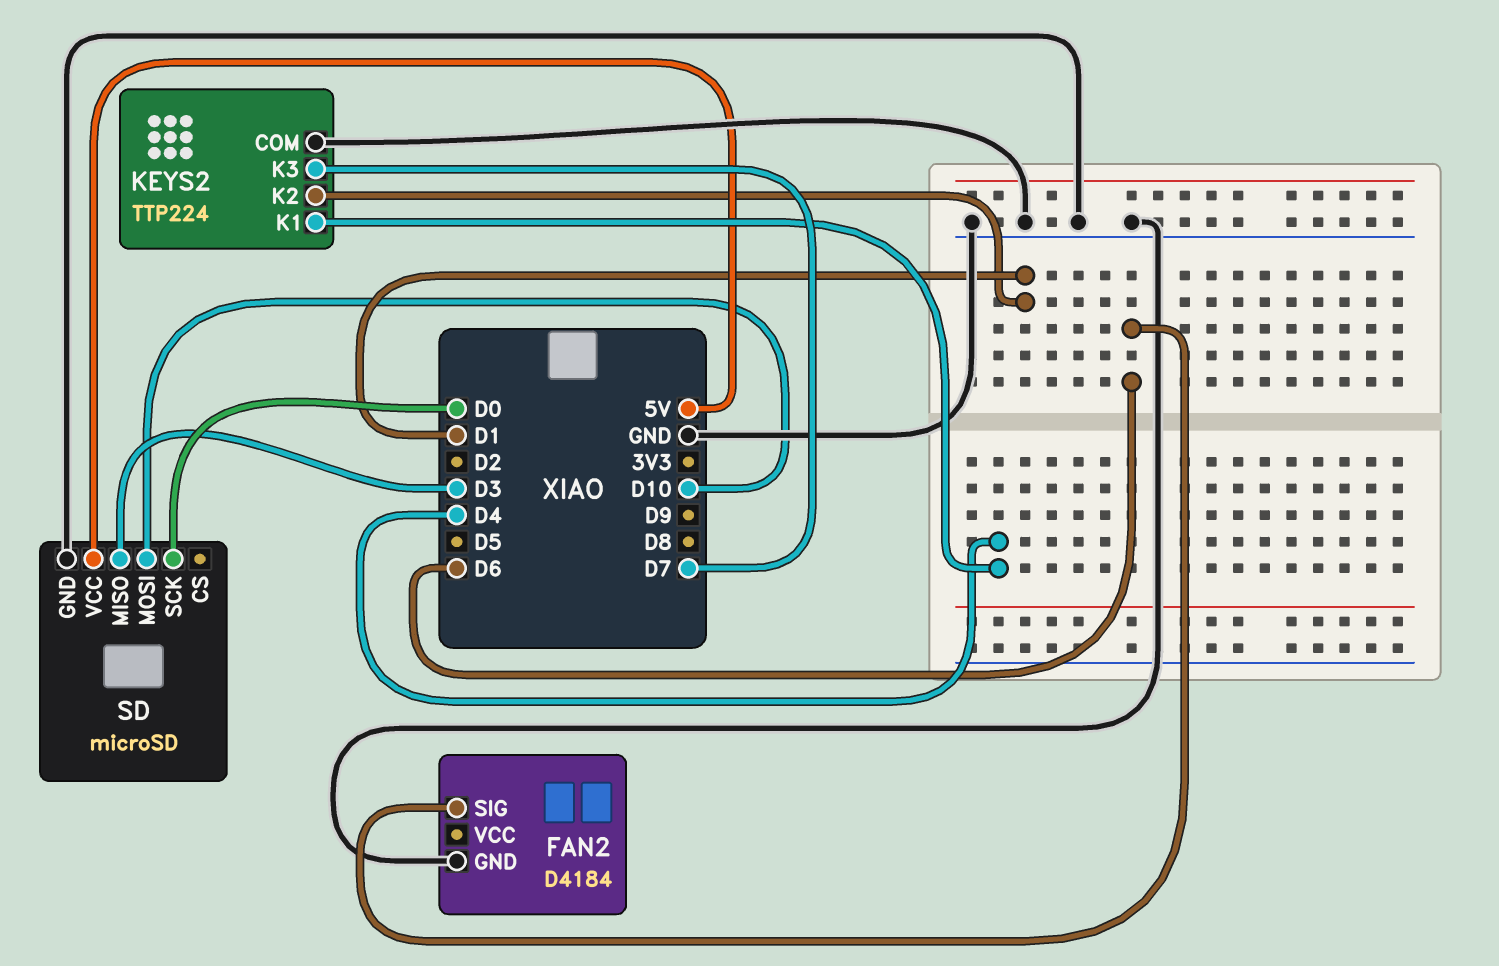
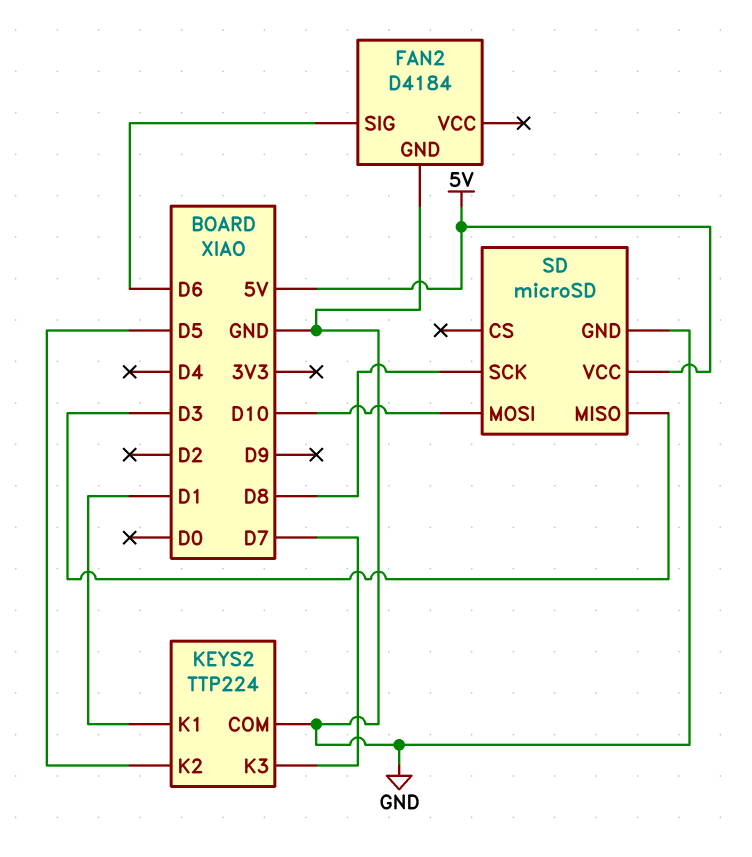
KEYS2 pin K1: D4 -> D1
KEYS2 pin K2: D1 -> D5
SD pin SCK: D0 -> D8

